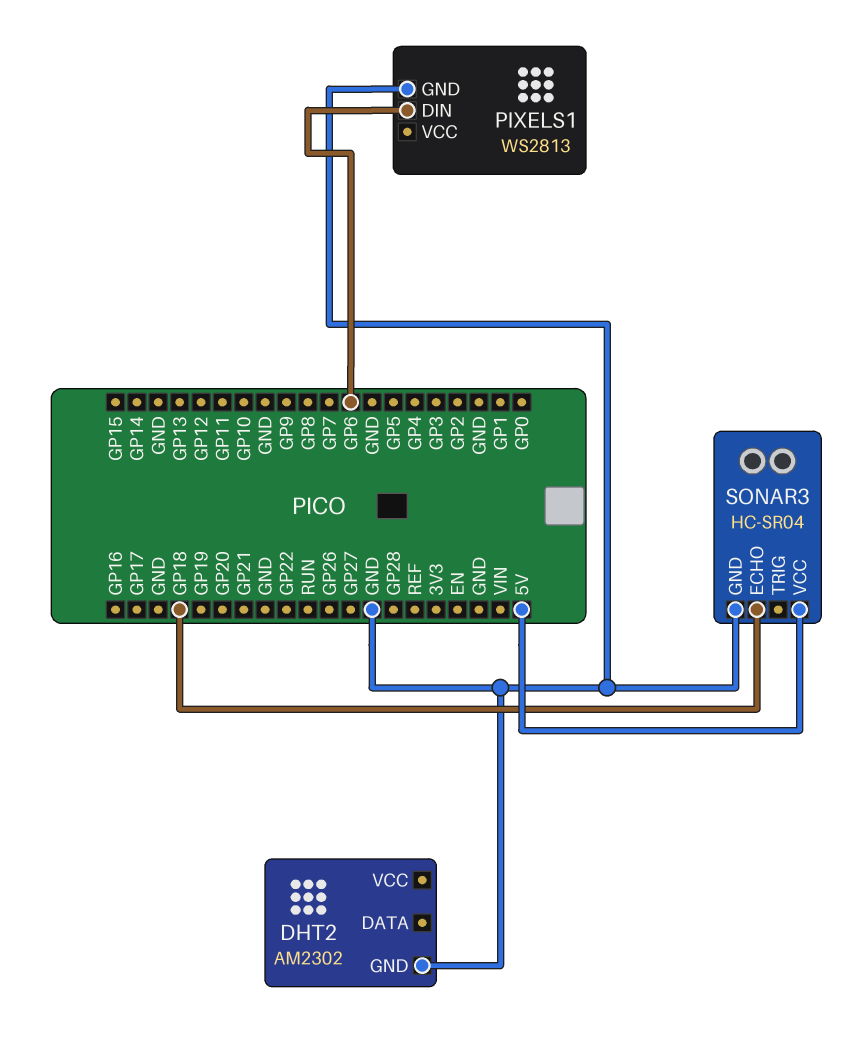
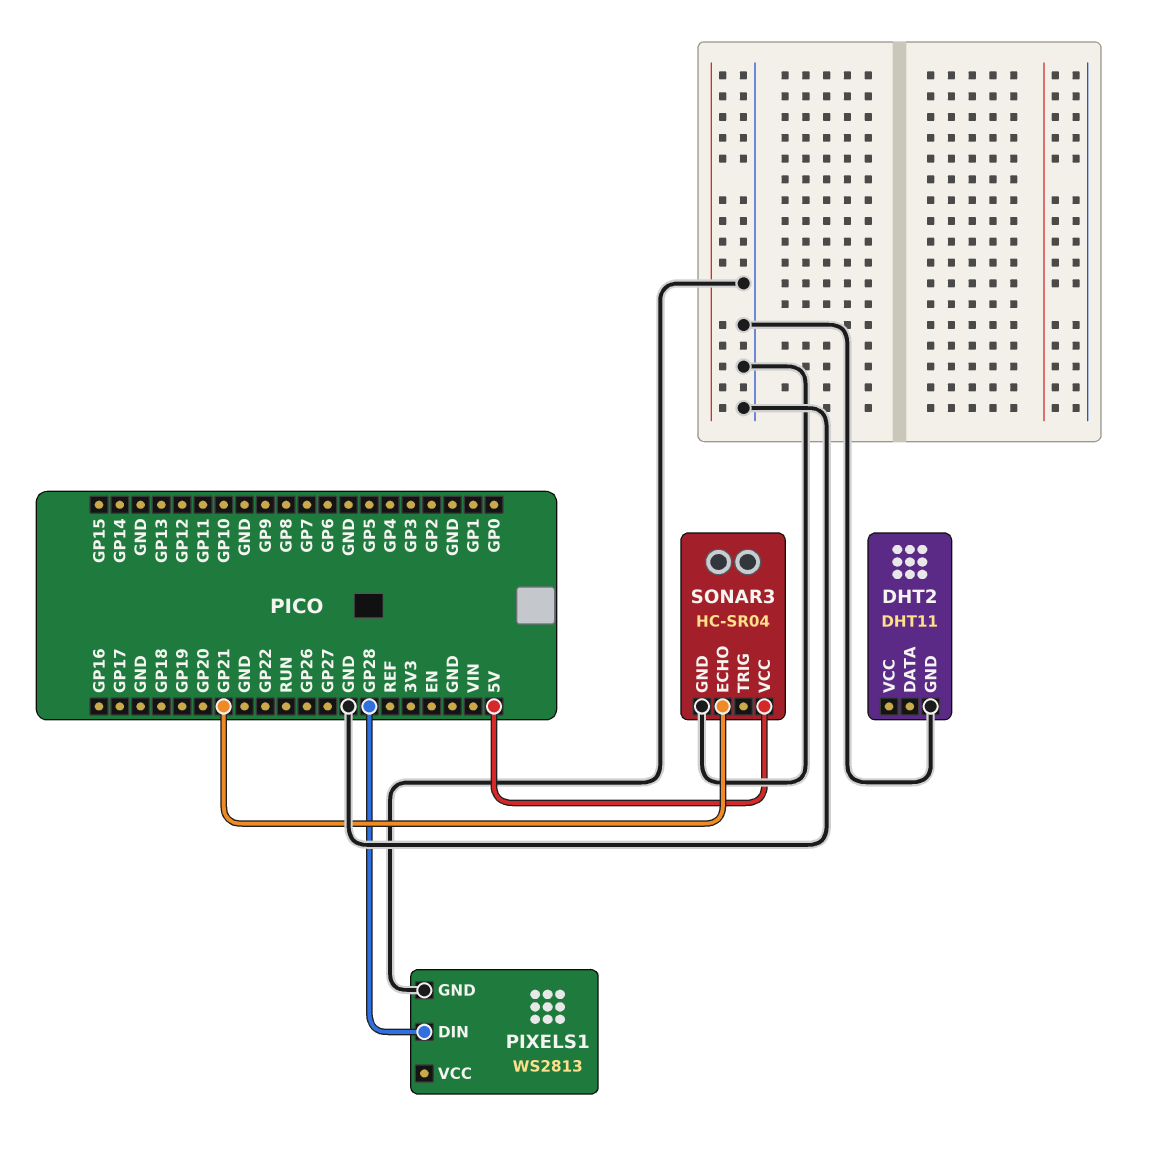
DHT2: AM2302 -> DHT11
PIXELS1 pin DIN: GP6 -> GP28
SONAR3 pin ECHO: GP18 -> GP21

